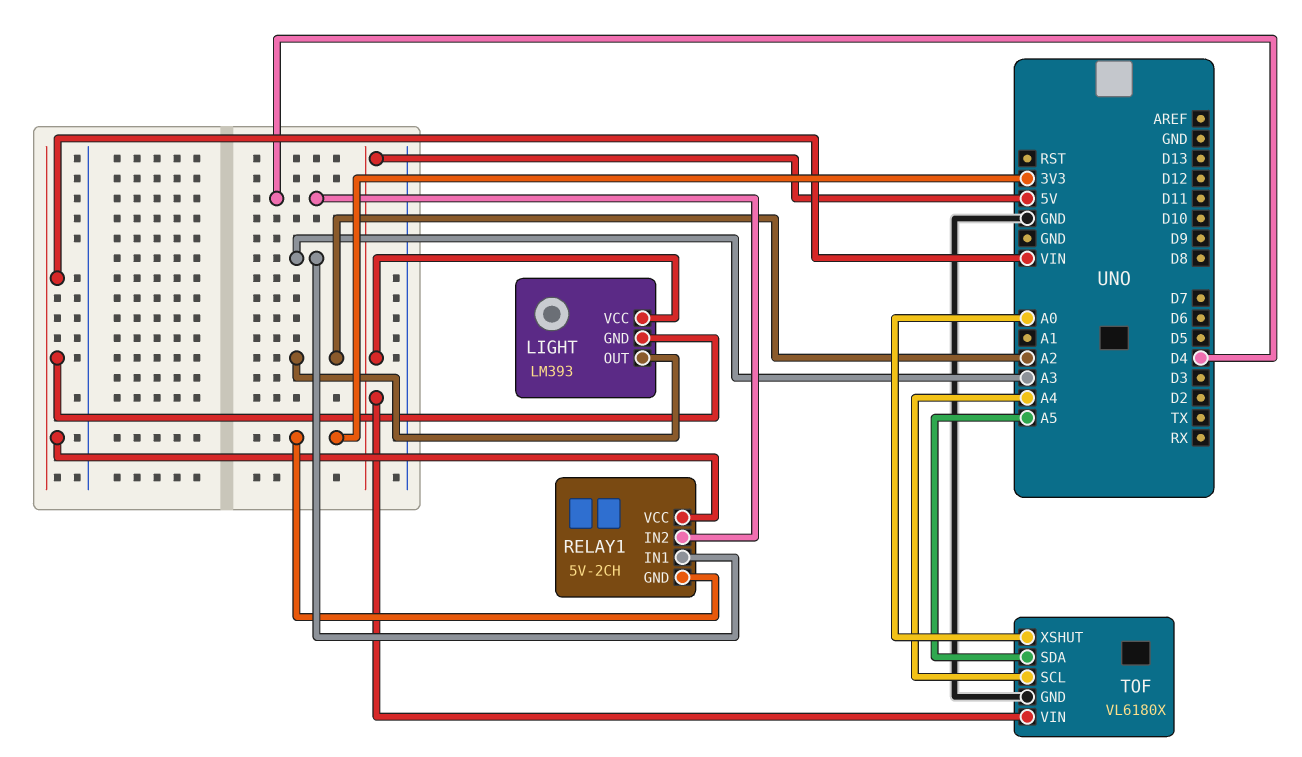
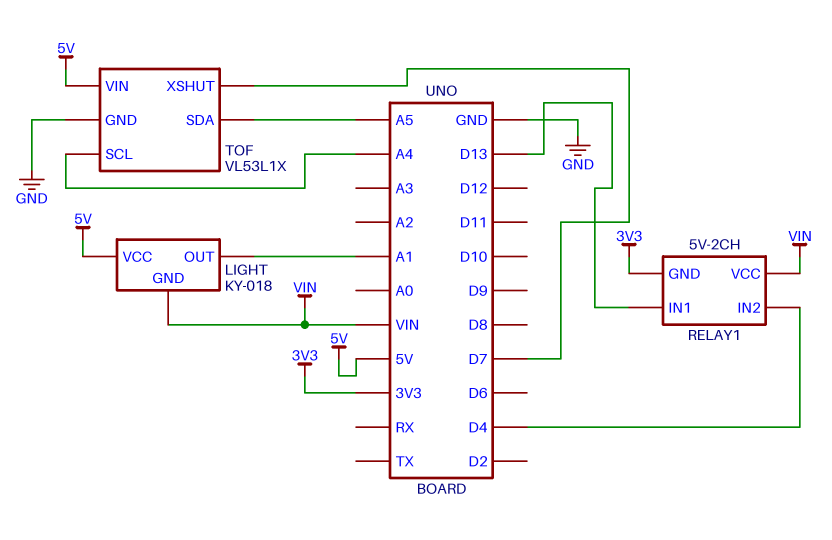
LIGHT: LM393 -> KY-018
LIGHT pin OUT: A2 -> A1
RELAY1 pin IN1: A3 -> D13
TOF: VL6180X -> VL53L1X
TOF pin XSHUT: A0 -> D7

